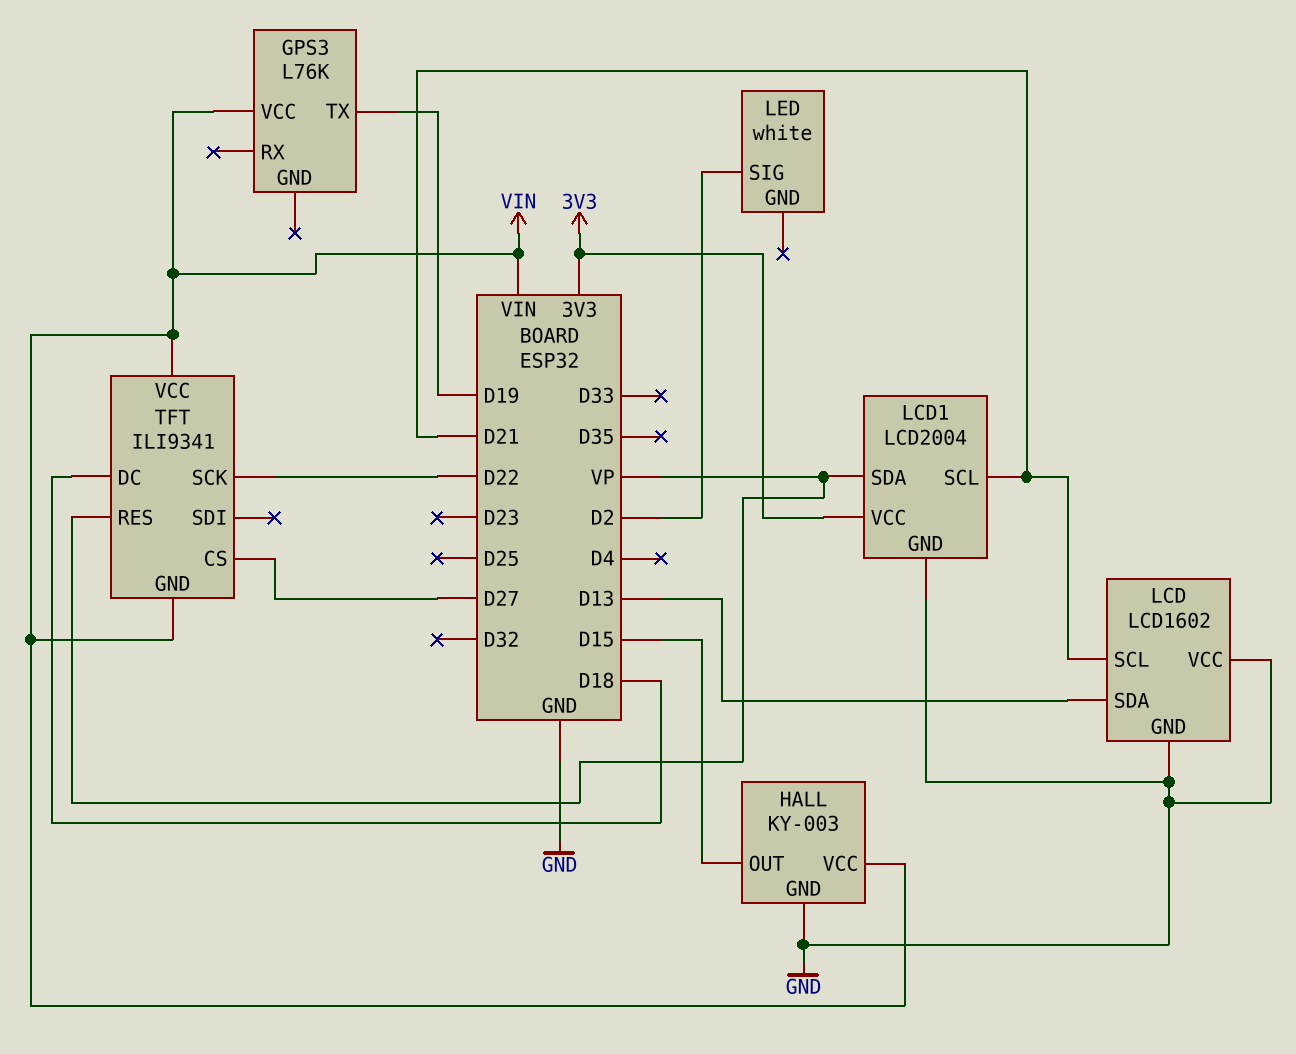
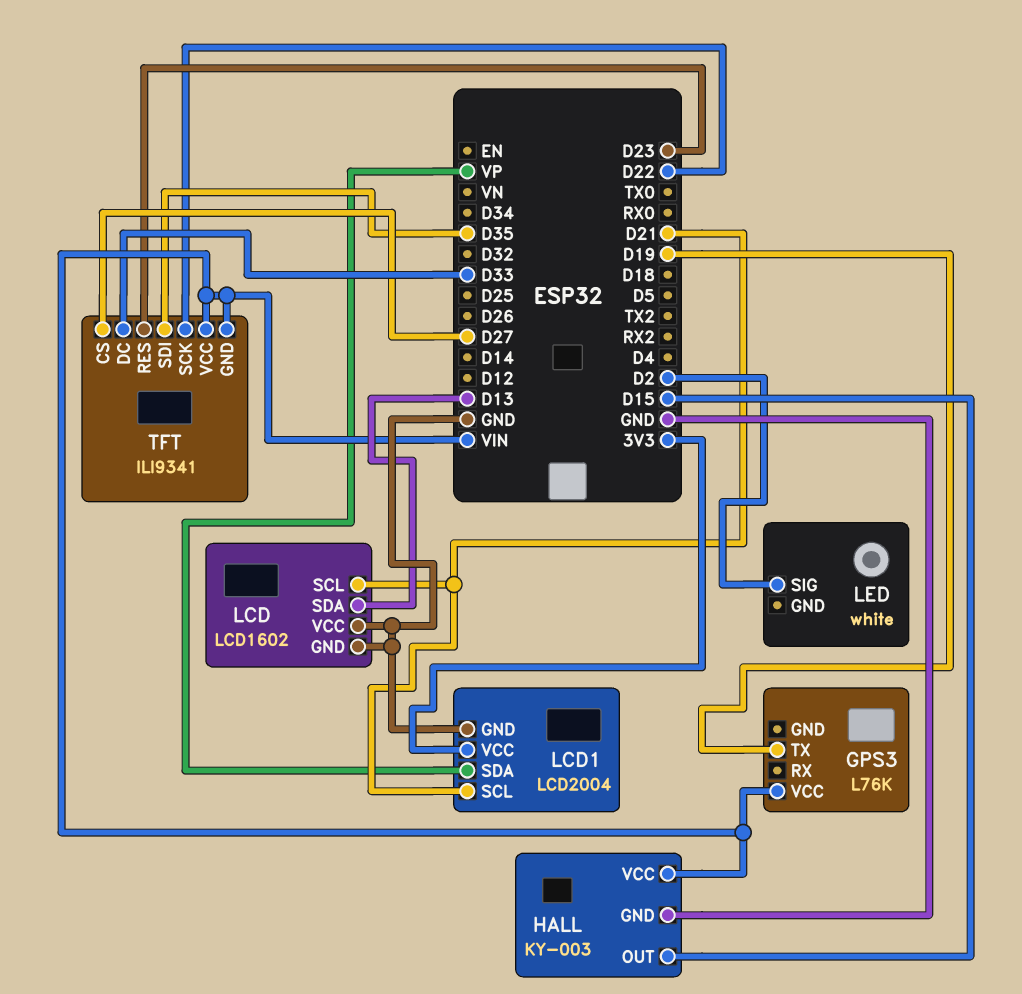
TFT pin DC: D18 -> D33
TFT pin RES: VP -> D23
TFT pin SDI: none -> D35

